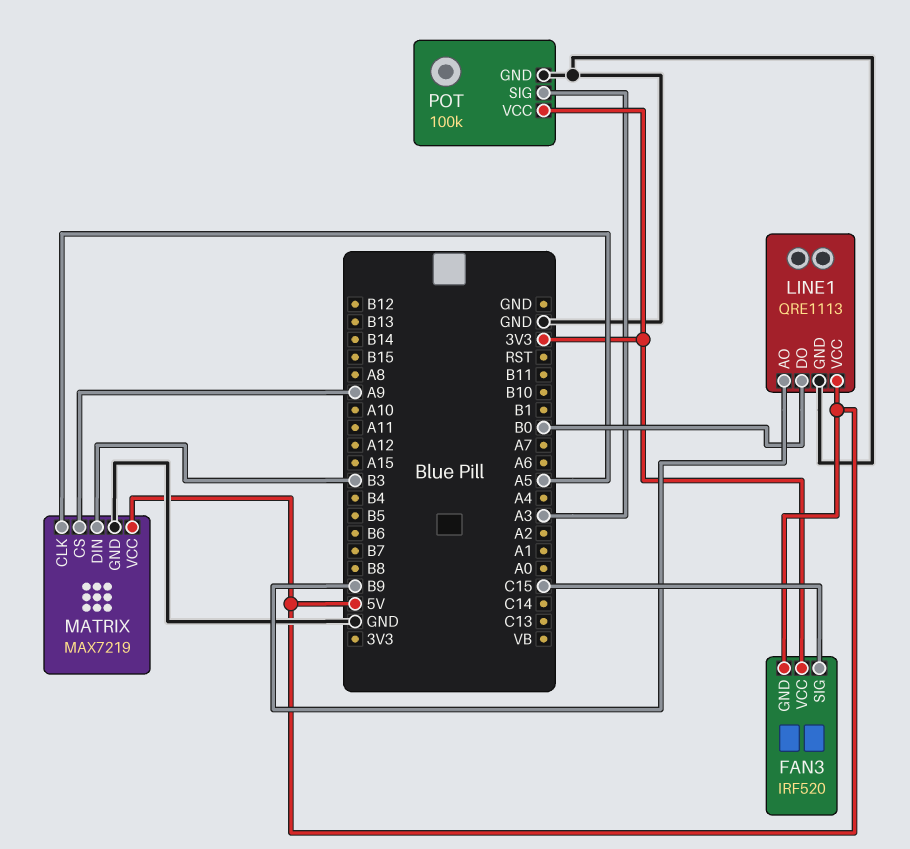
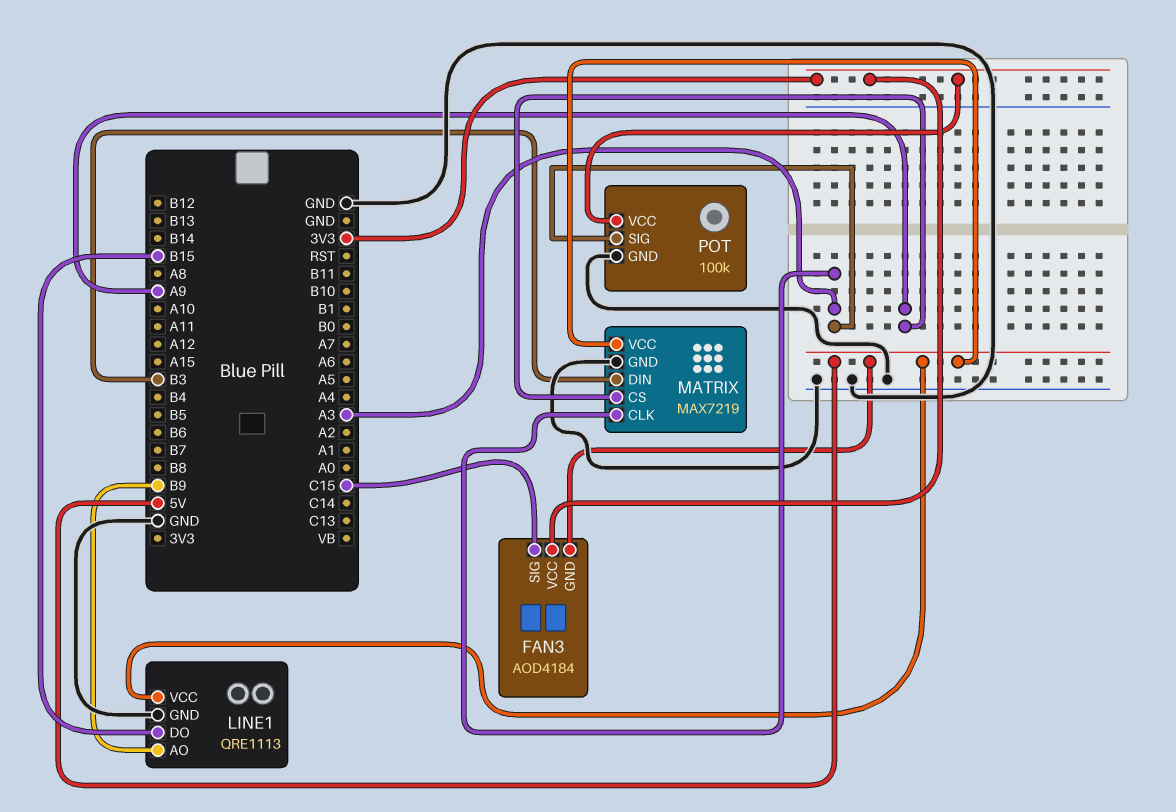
FAN3: IRF520 -> AOD4184
LINE1 pin DO: B0 -> B15
MATRIX pin CLK: A5 -> A3

